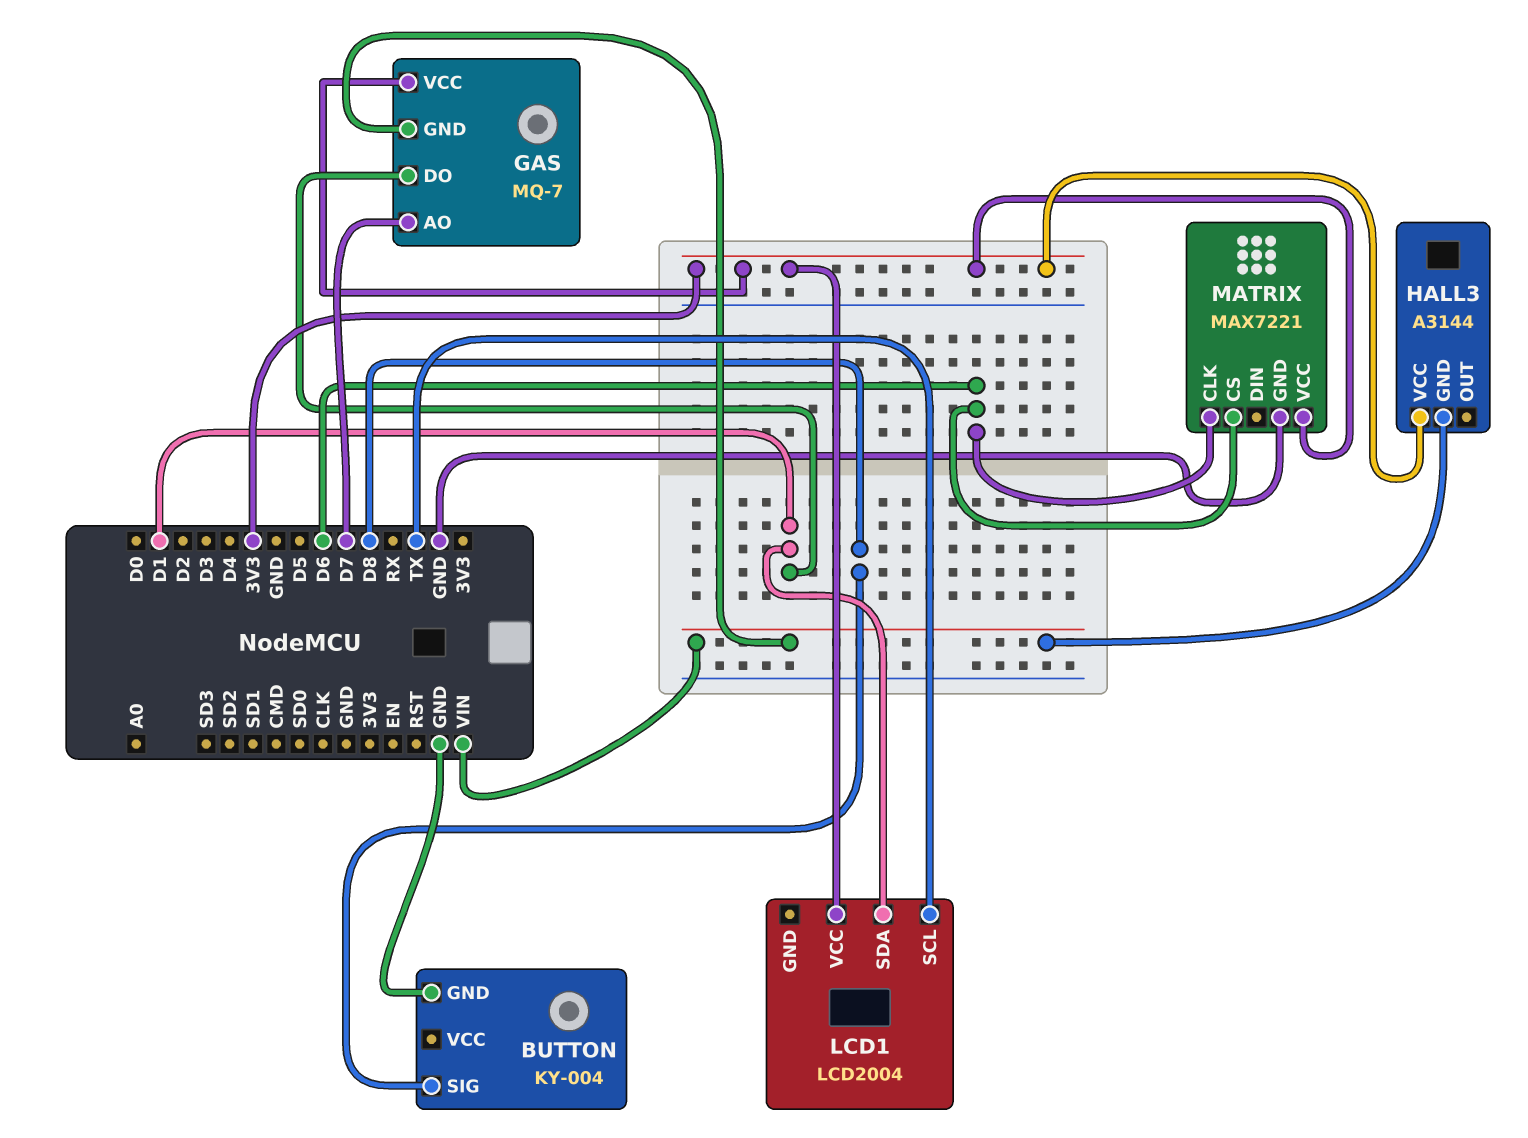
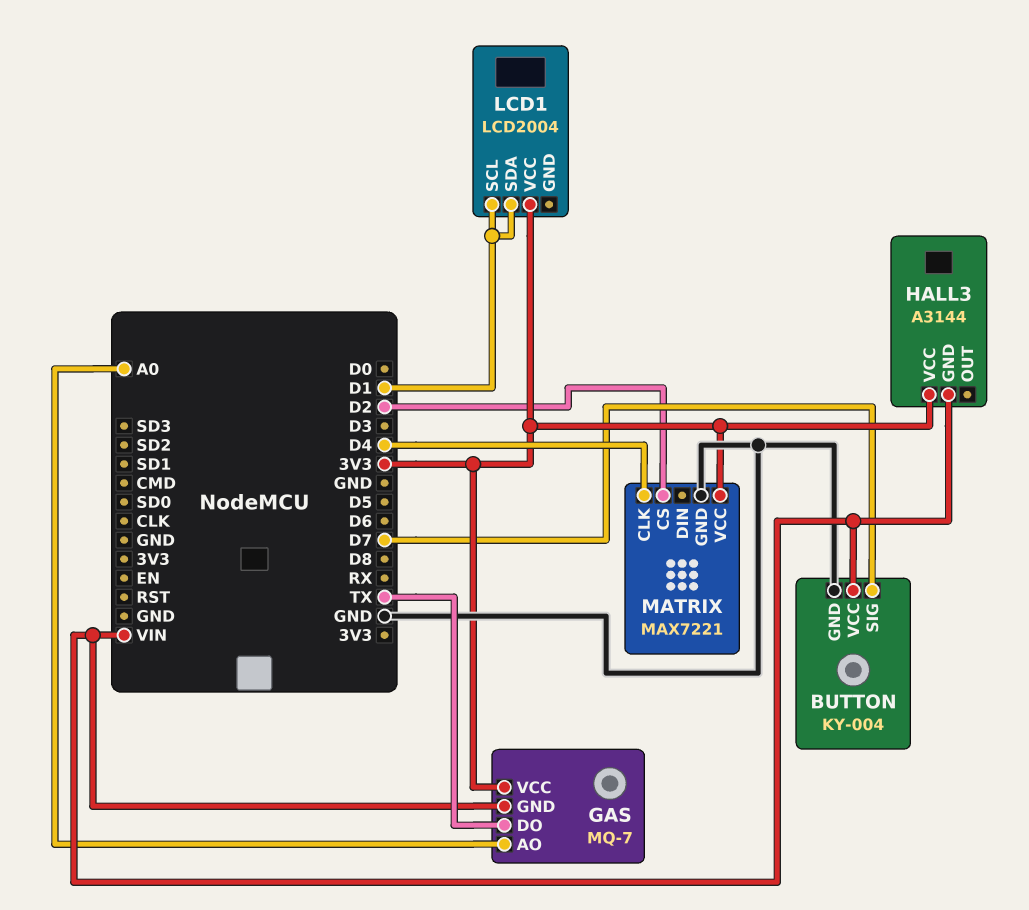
BUTTON pin SIG: D8 -> D7
BUTTON pin VCC: none -> VIN
GAS pin AO: D7 -> A0
GAS pin DO: D1 -> TX
LCD1 pin SCL: TX -> D1
MATRIX pin CLK: D6 -> D4
MATRIX pin CS: D6 -> D2

